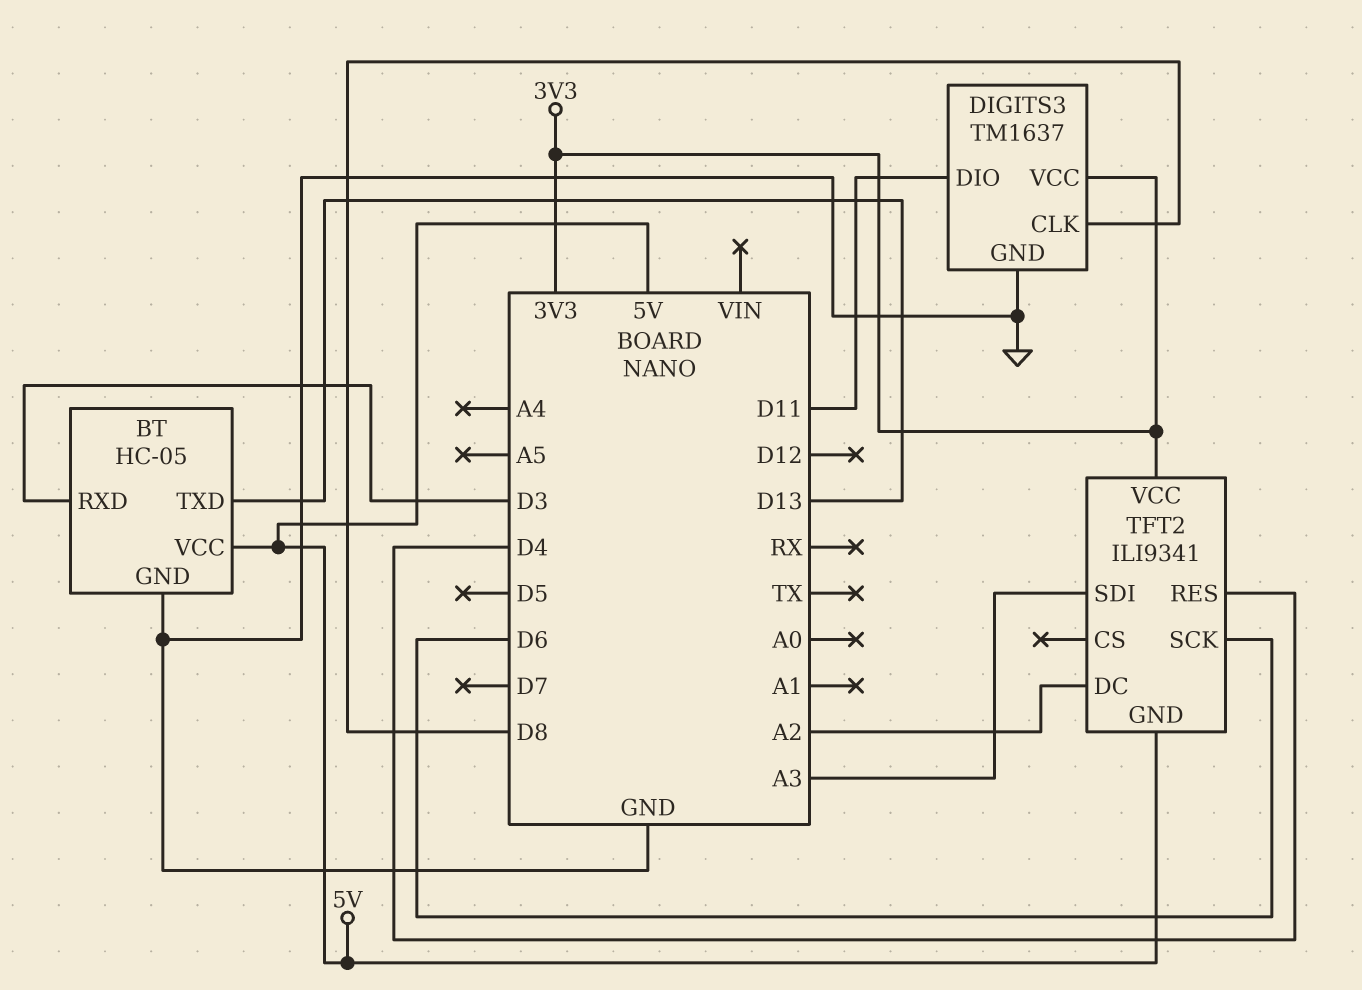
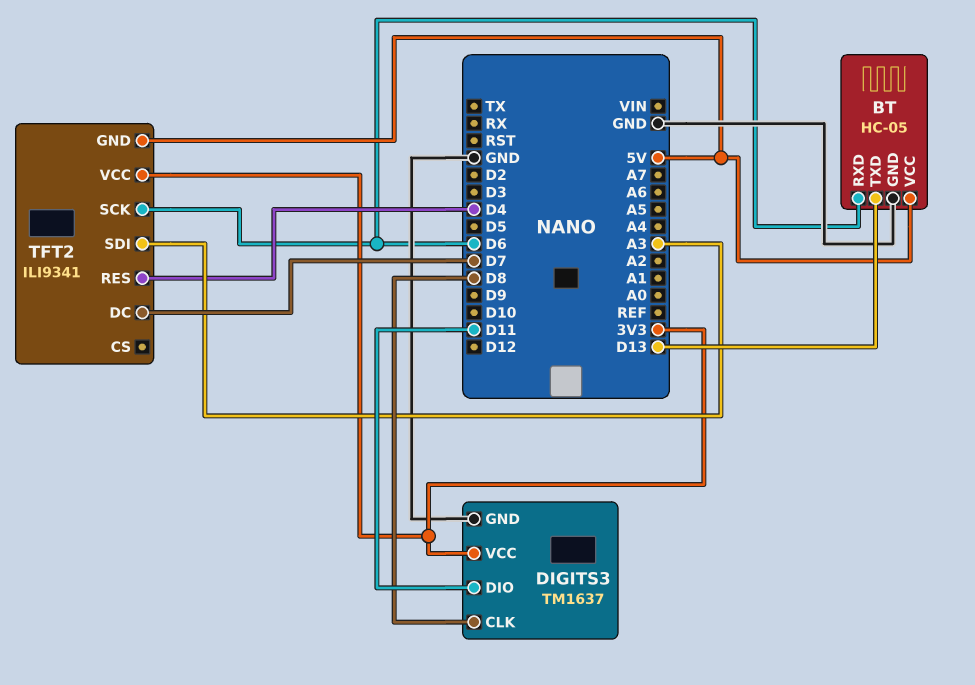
BT pin RXD: D3 -> D6
TFT2 pin DC: A2 -> D7

